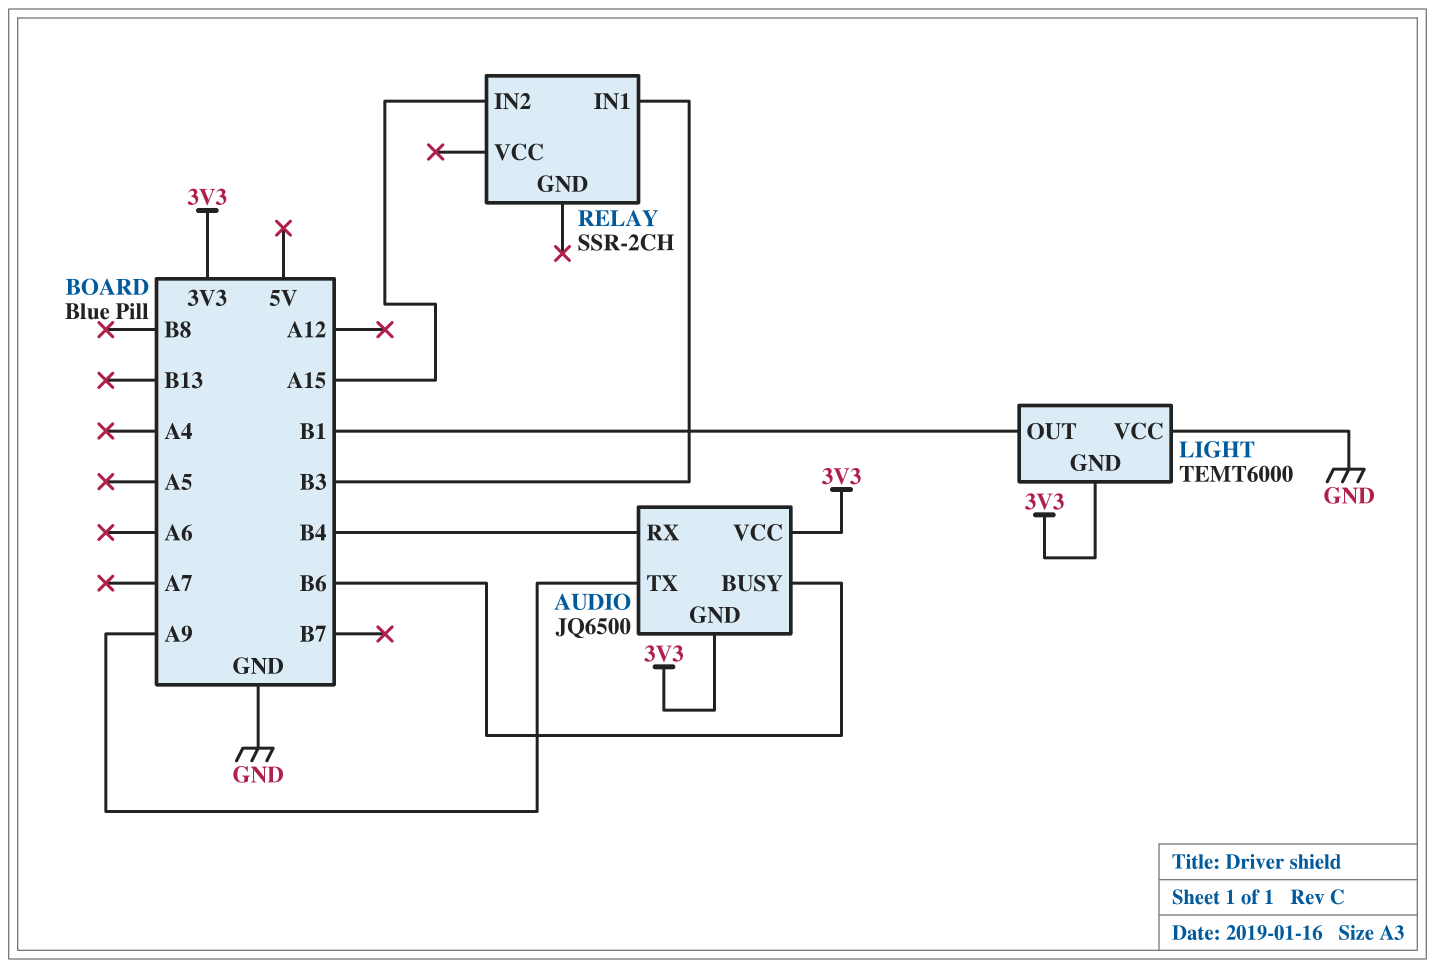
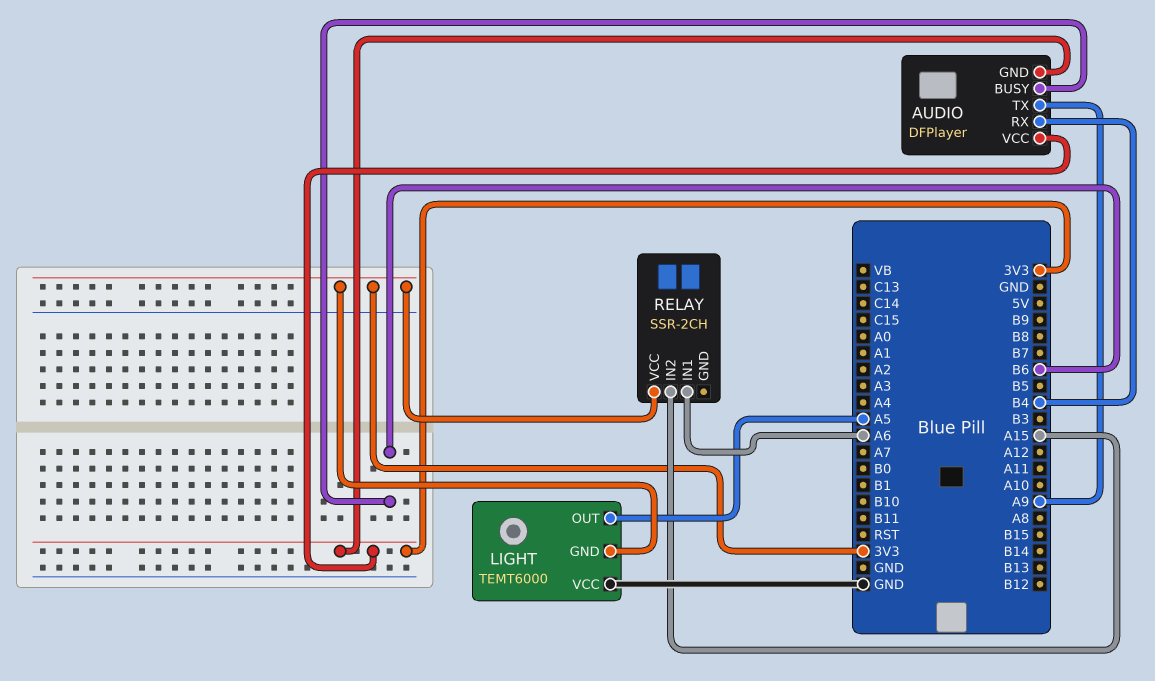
AUDIO: JQ6500 -> DFPlayer
LIGHT pin OUT: B1 -> A5
RELAY pin IN1: B3 -> A6
RELAY pin VCC: none -> 3V3

